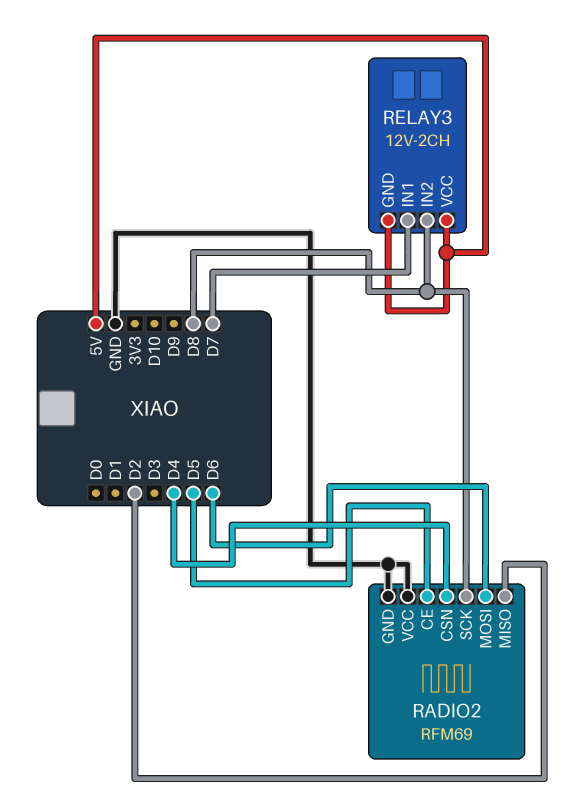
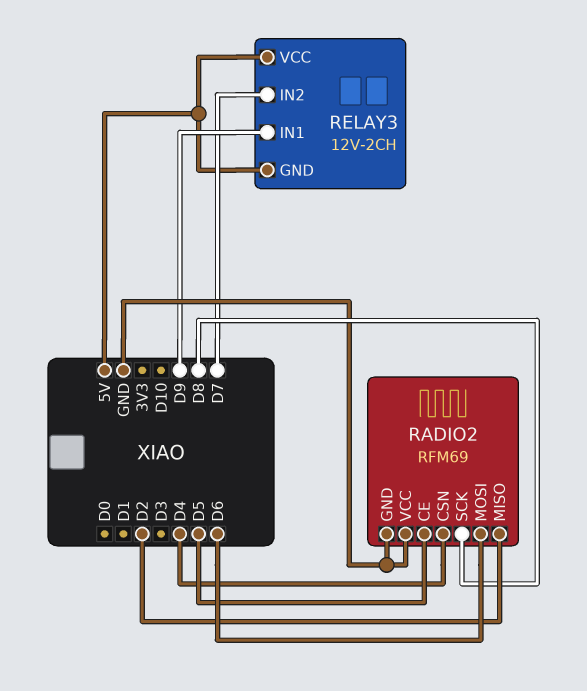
RELAY3 pin IN1: D7 -> D9
RELAY3 pin IN2: D8 -> D7

